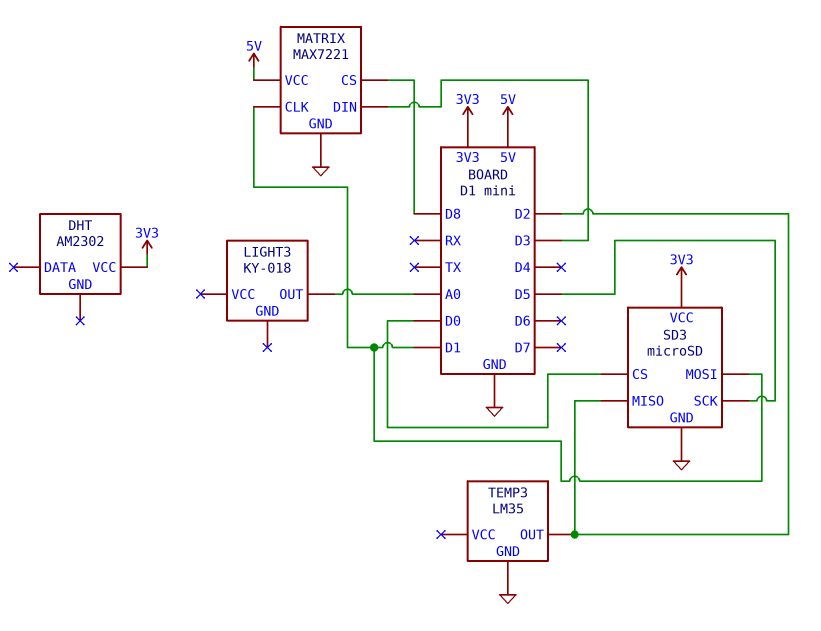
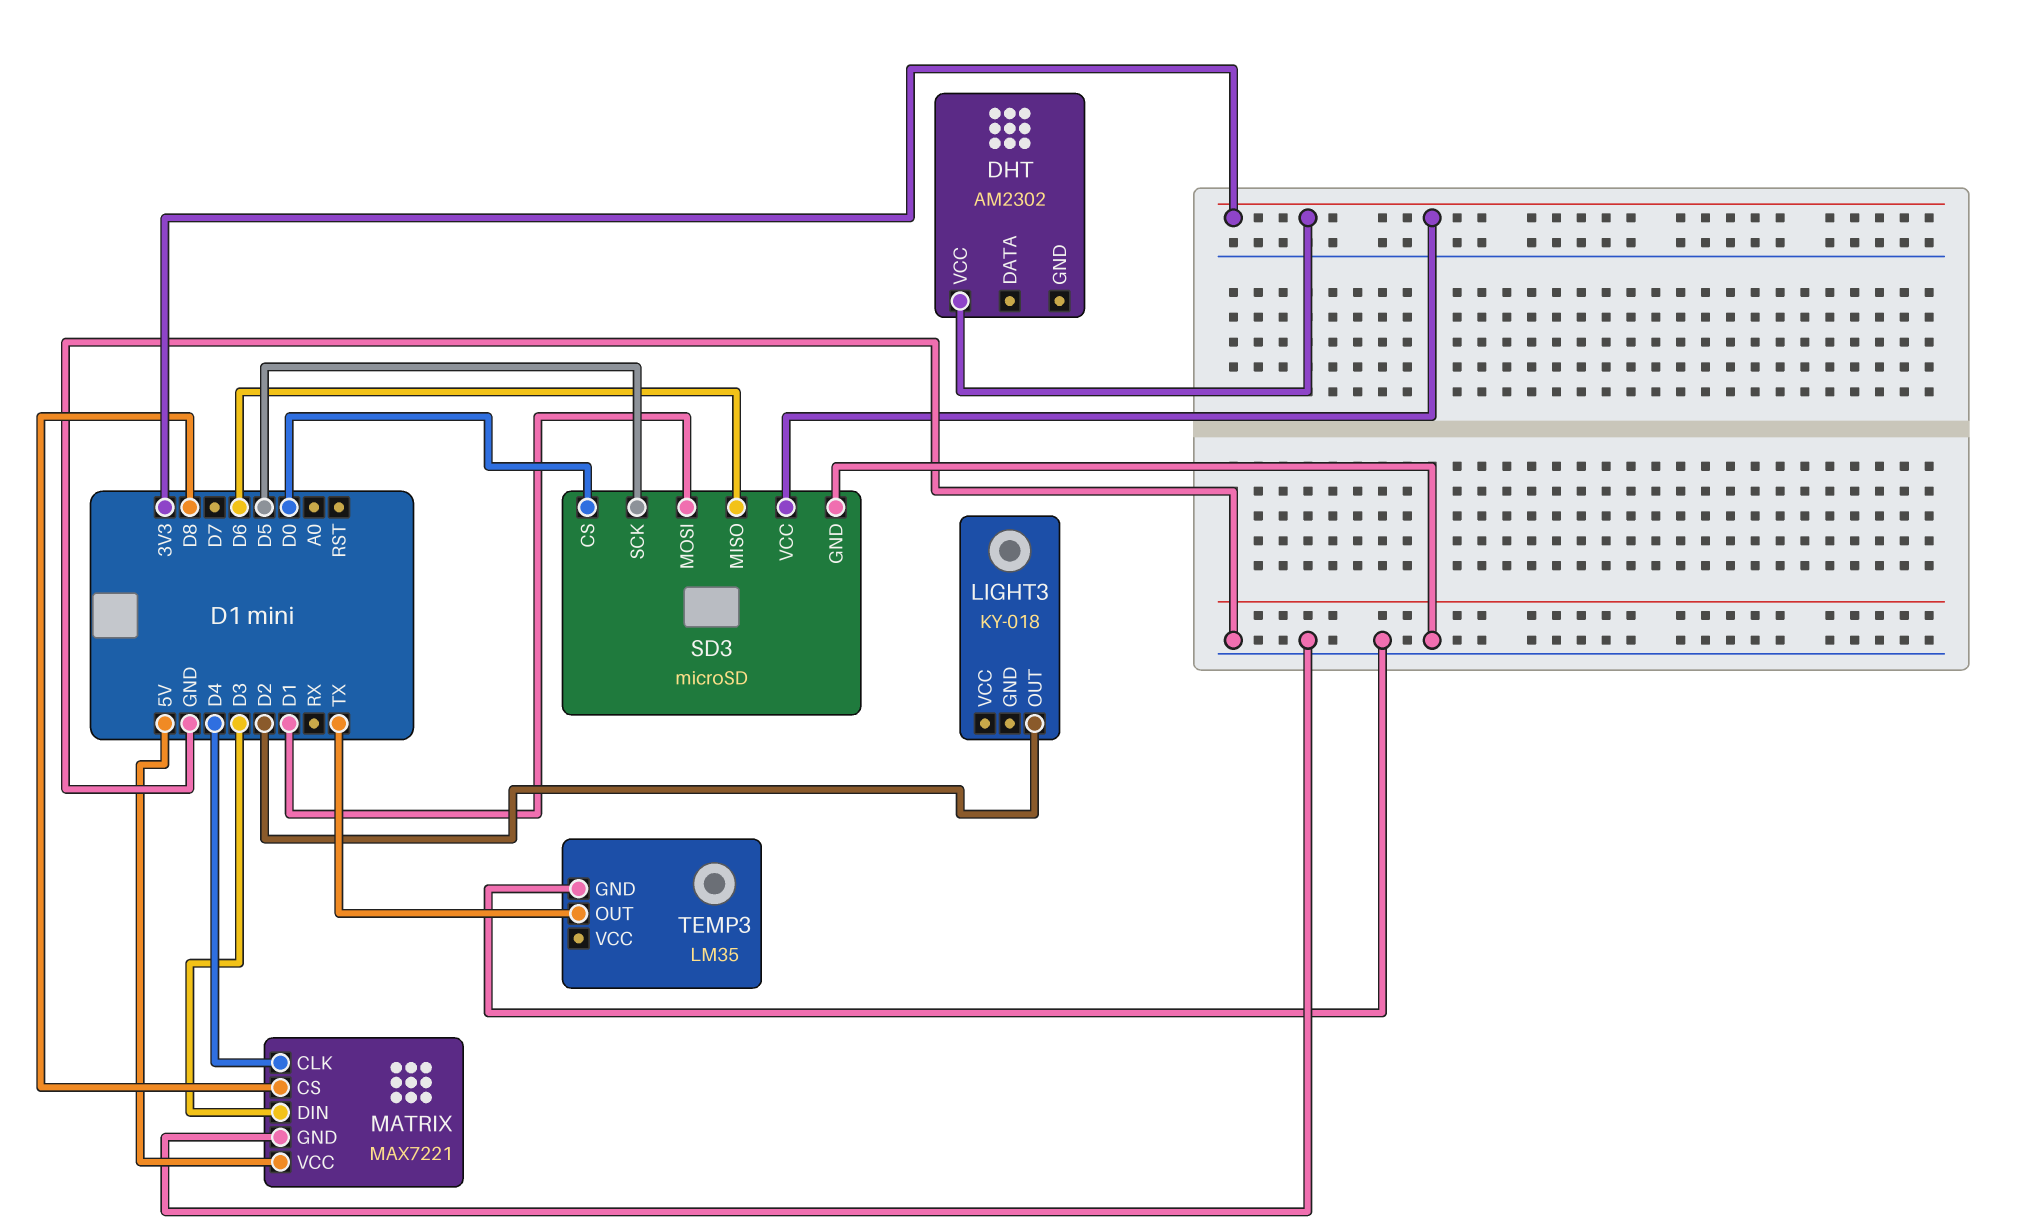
LIGHT3 pin OUT: A0 -> D2
MATRIX pin CLK: D1 -> D4
SD3 pin MISO: D2 -> D6
TEMP3 pin OUT: D2 -> TX

